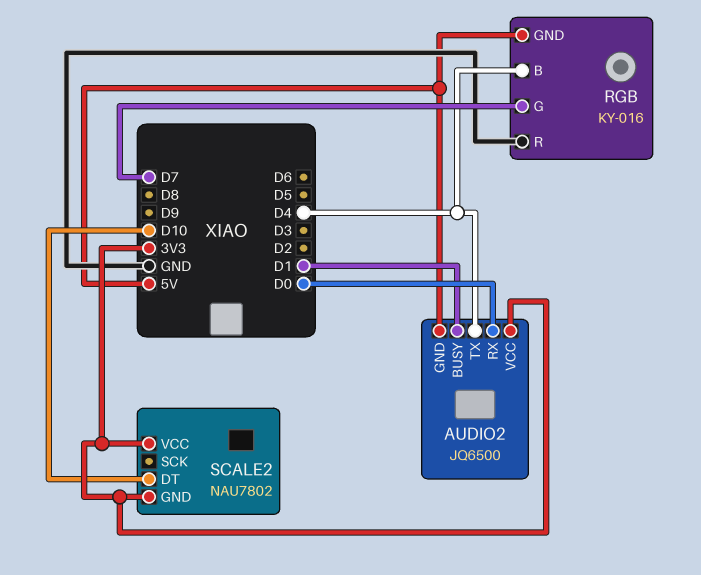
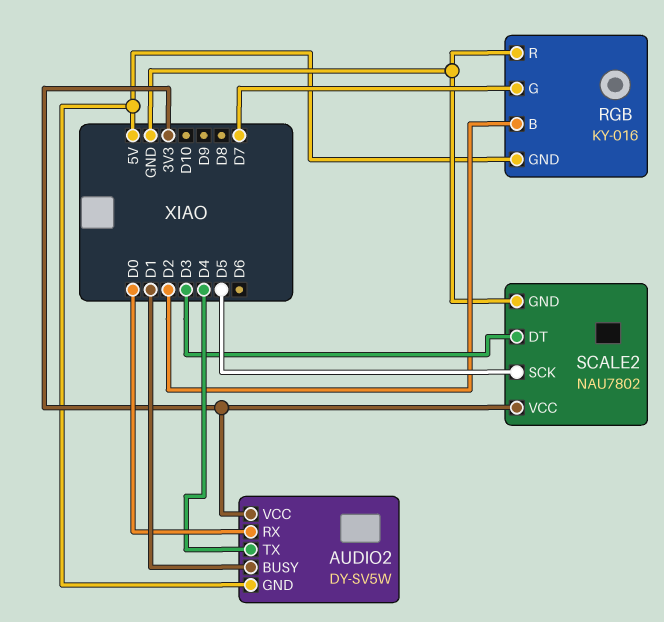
AUDIO2: JQ6500 -> DY-SV5W
RGB pin B: D4 -> D2
SCALE2 pin DT: D10 -> D3
SCALE2 pin GND: 3V3 -> GND
SCALE2 pin SCK: none -> D5

